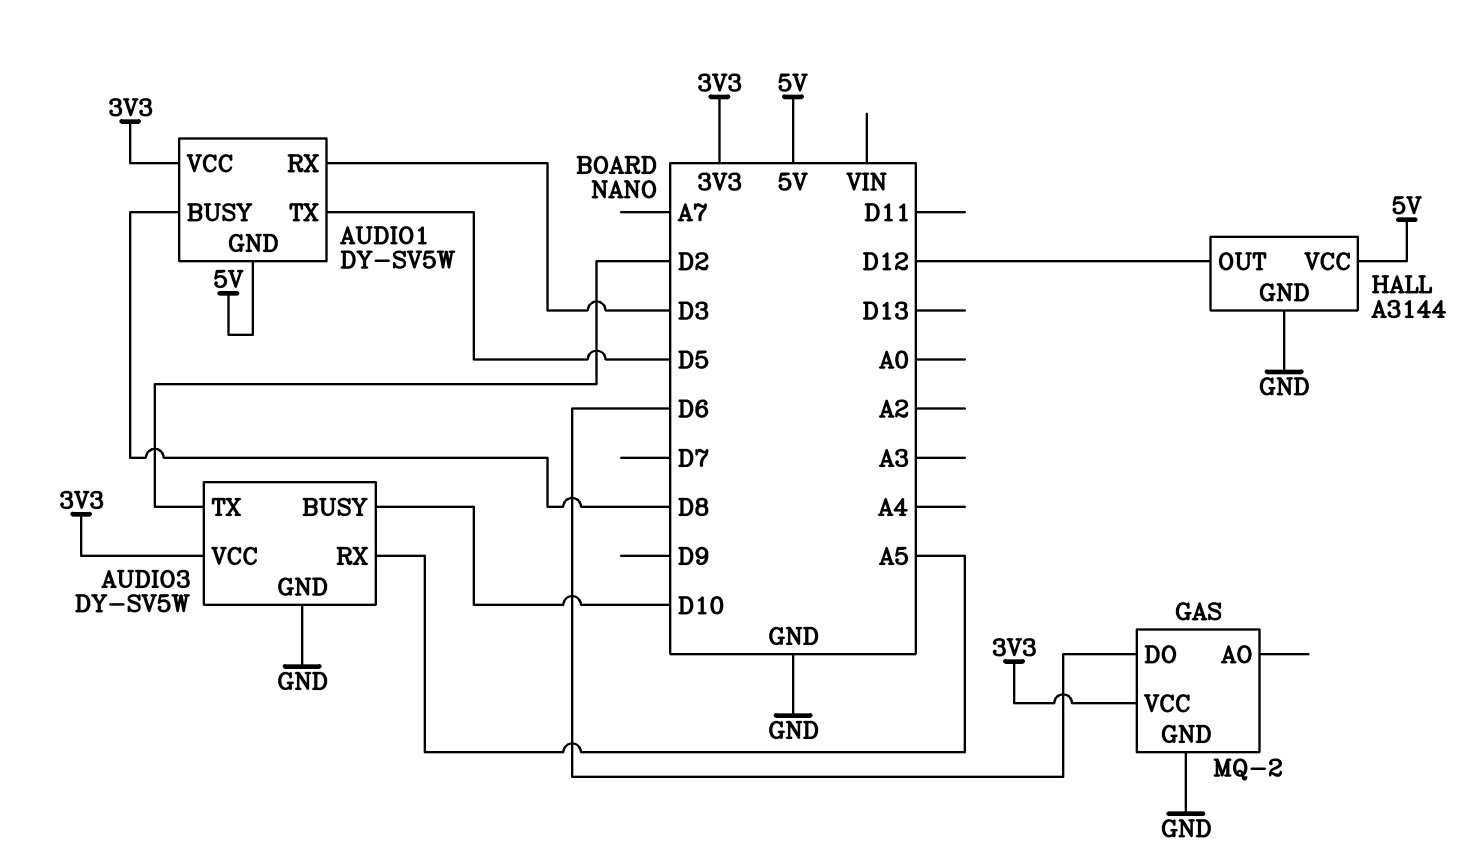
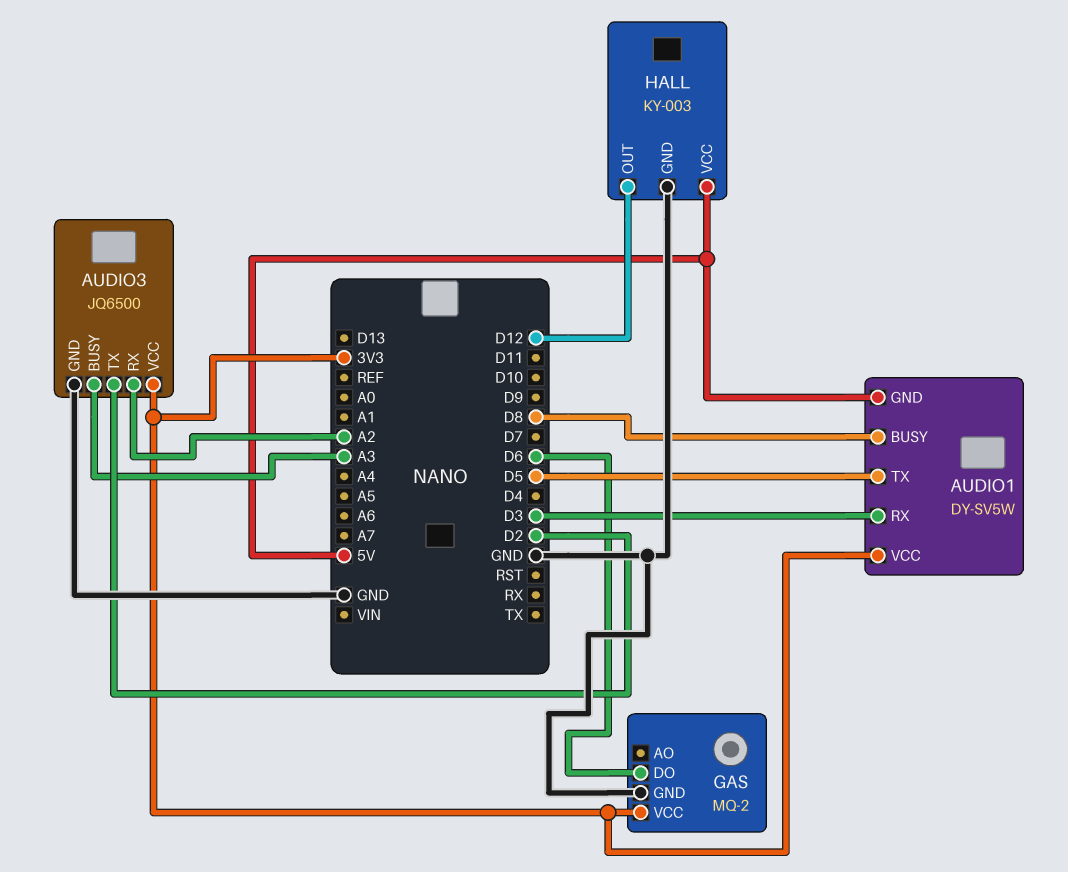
AUDIO3: DY-SV5W -> JQ6500
AUDIO3 pin BUSY: D10 -> A3
AUDIO3 pin RX: A5 -> A2
HALL: A3144 -> KY-003

